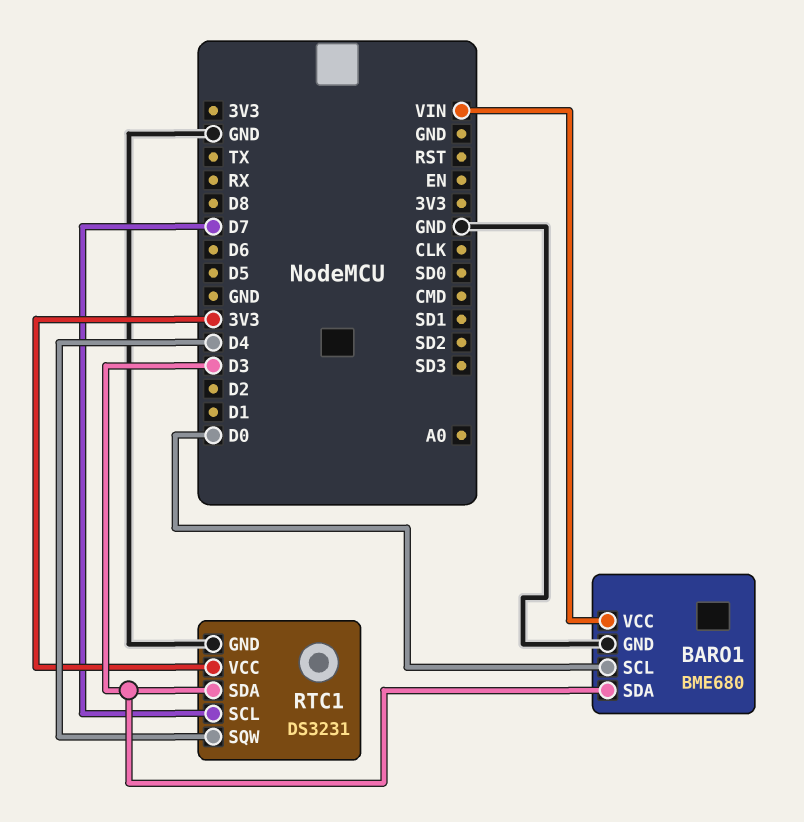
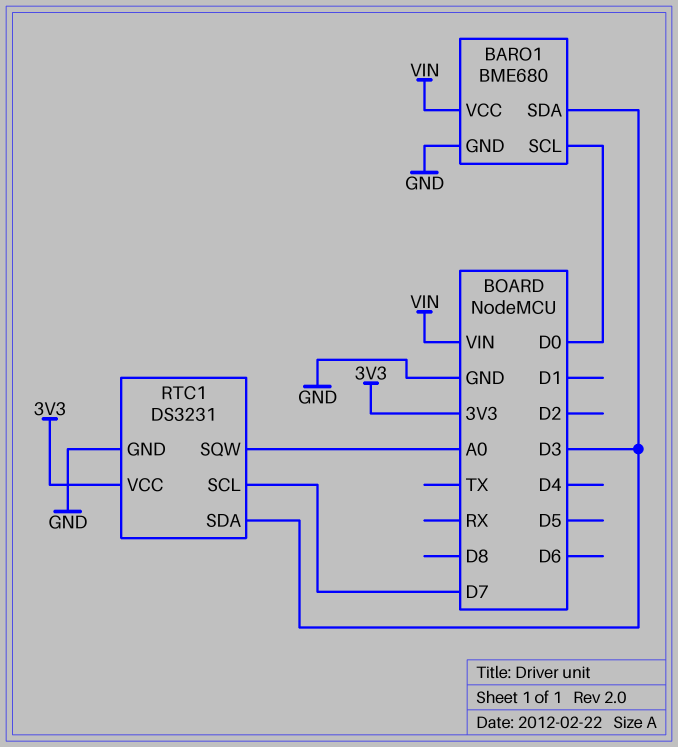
RTC1 pin SQW: D4 -> A0

